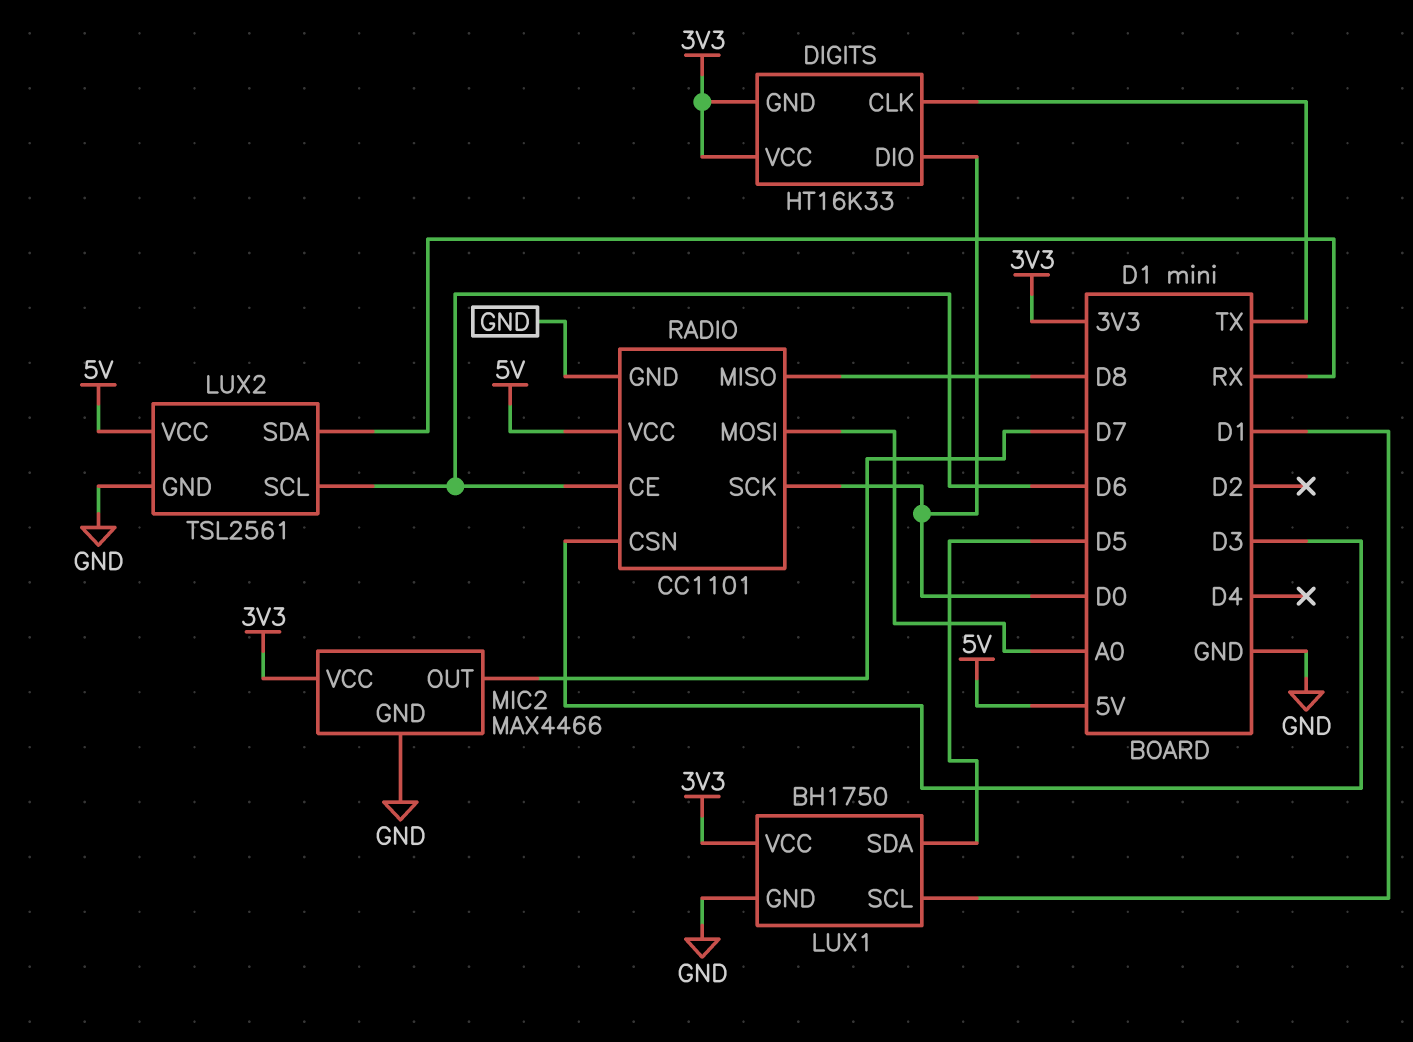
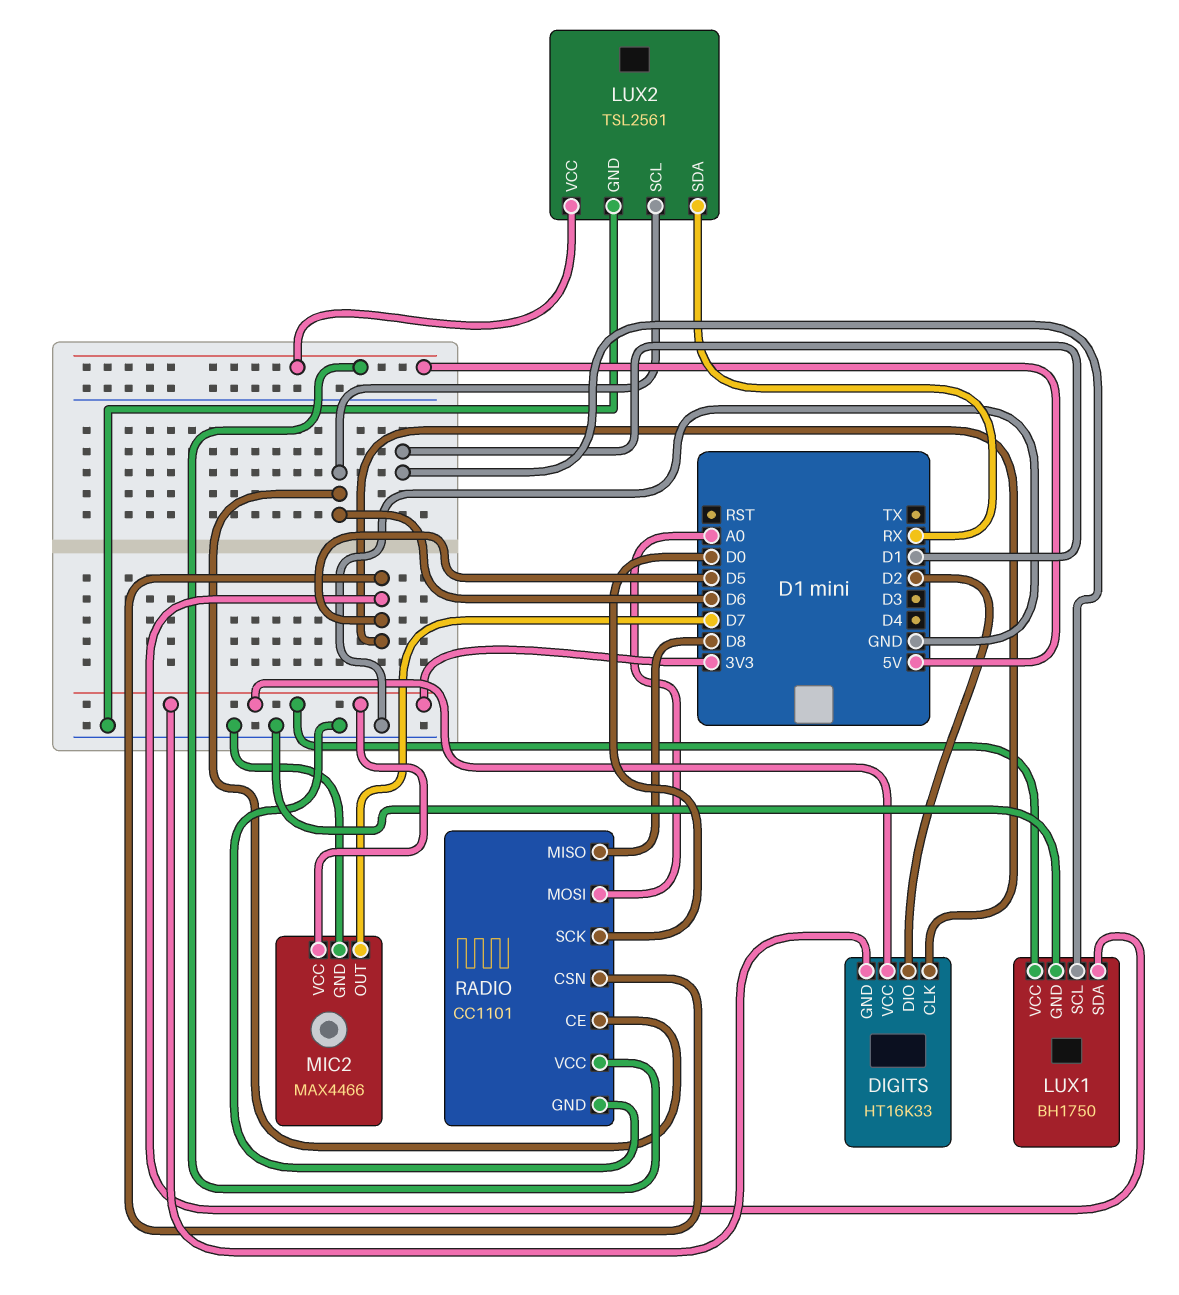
DIGITS pin CLK: TX -> D5
DIGITS pin DIO: D0 -> D2
RADIO pin CSN: D3 -> D5

